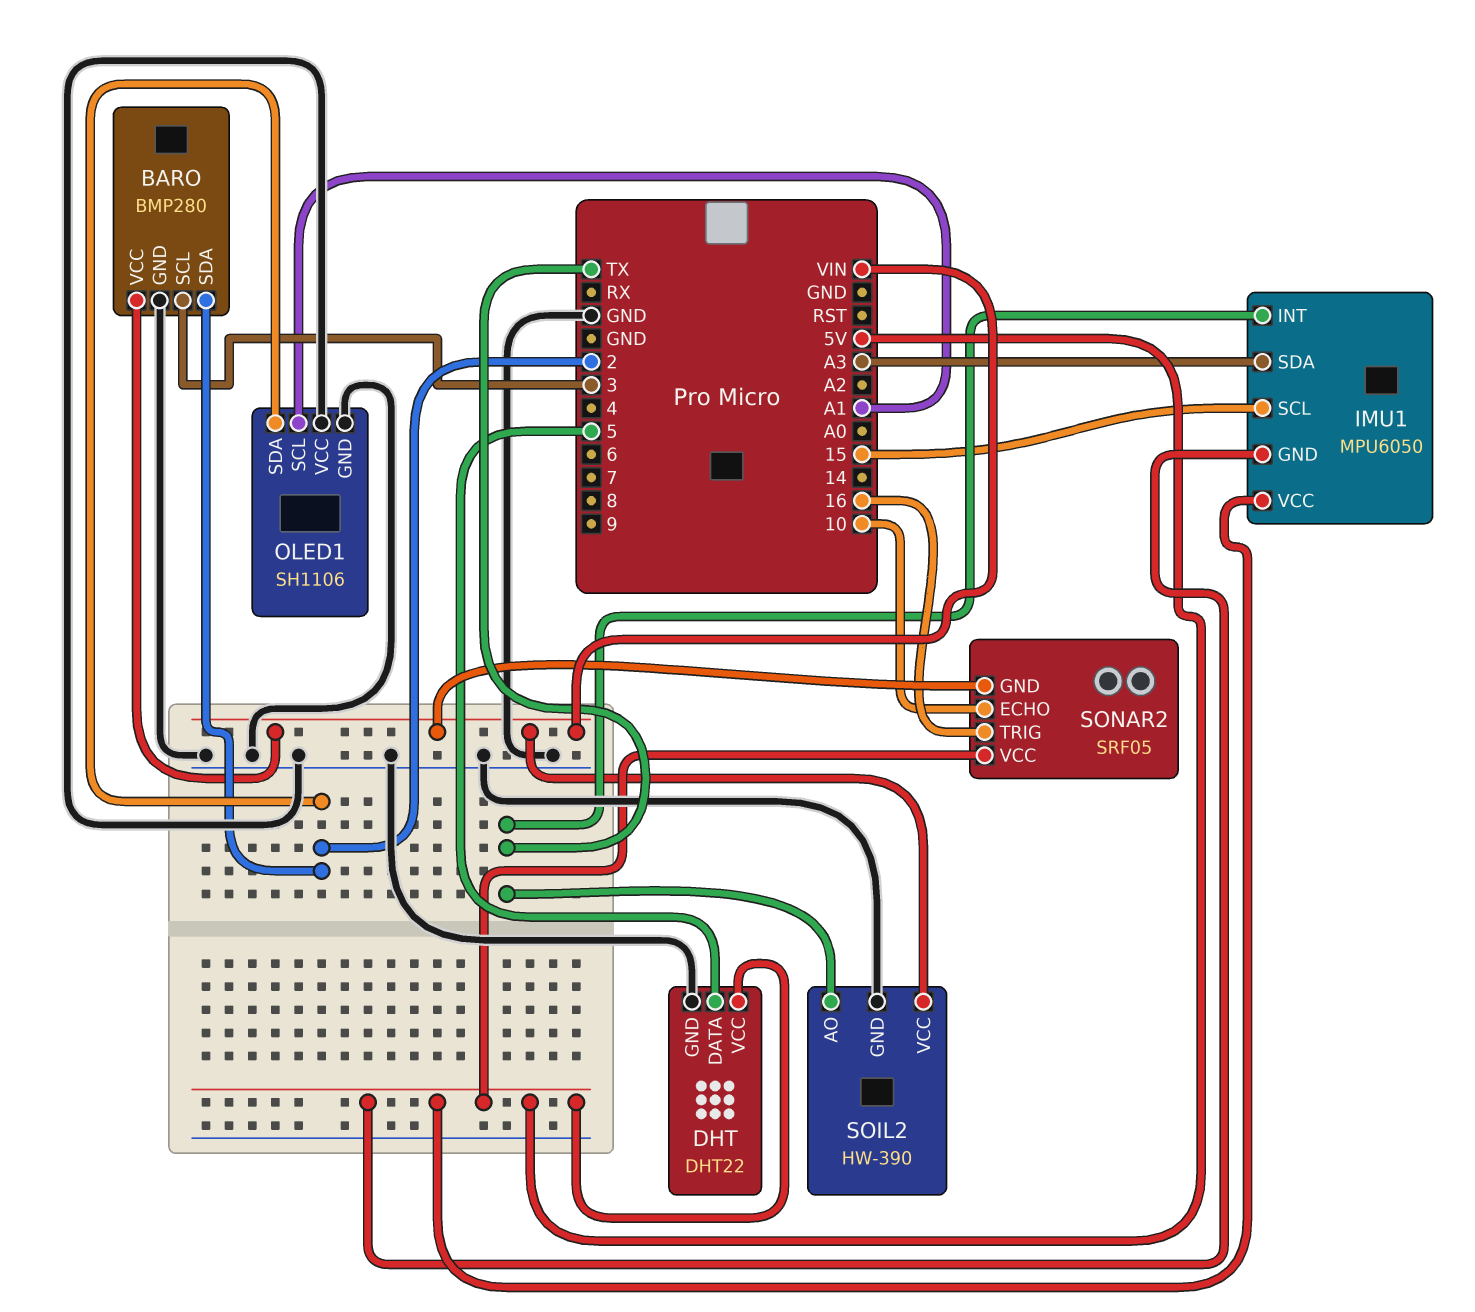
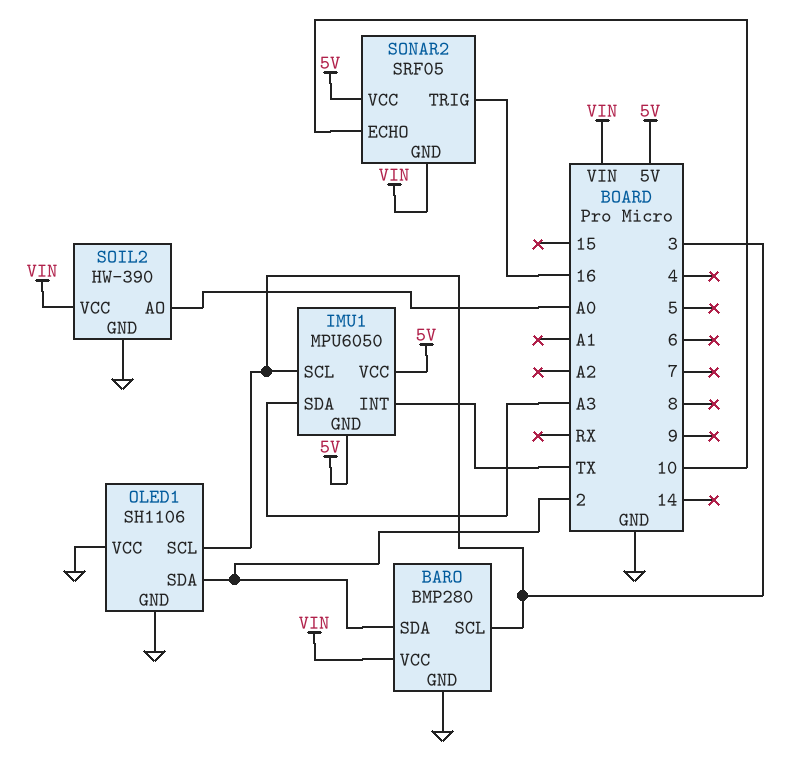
DHT: DHT22 -> none
DHT pin DATA: 5 -> none
DHT pin GND: GND -> none
DHT pin VCC: 5V -> none
IMU1 pin SCL: 15 -> 3
OLED1 pin SCL: A1 -> 3
SOIL2 pin AO: TX -> A0

